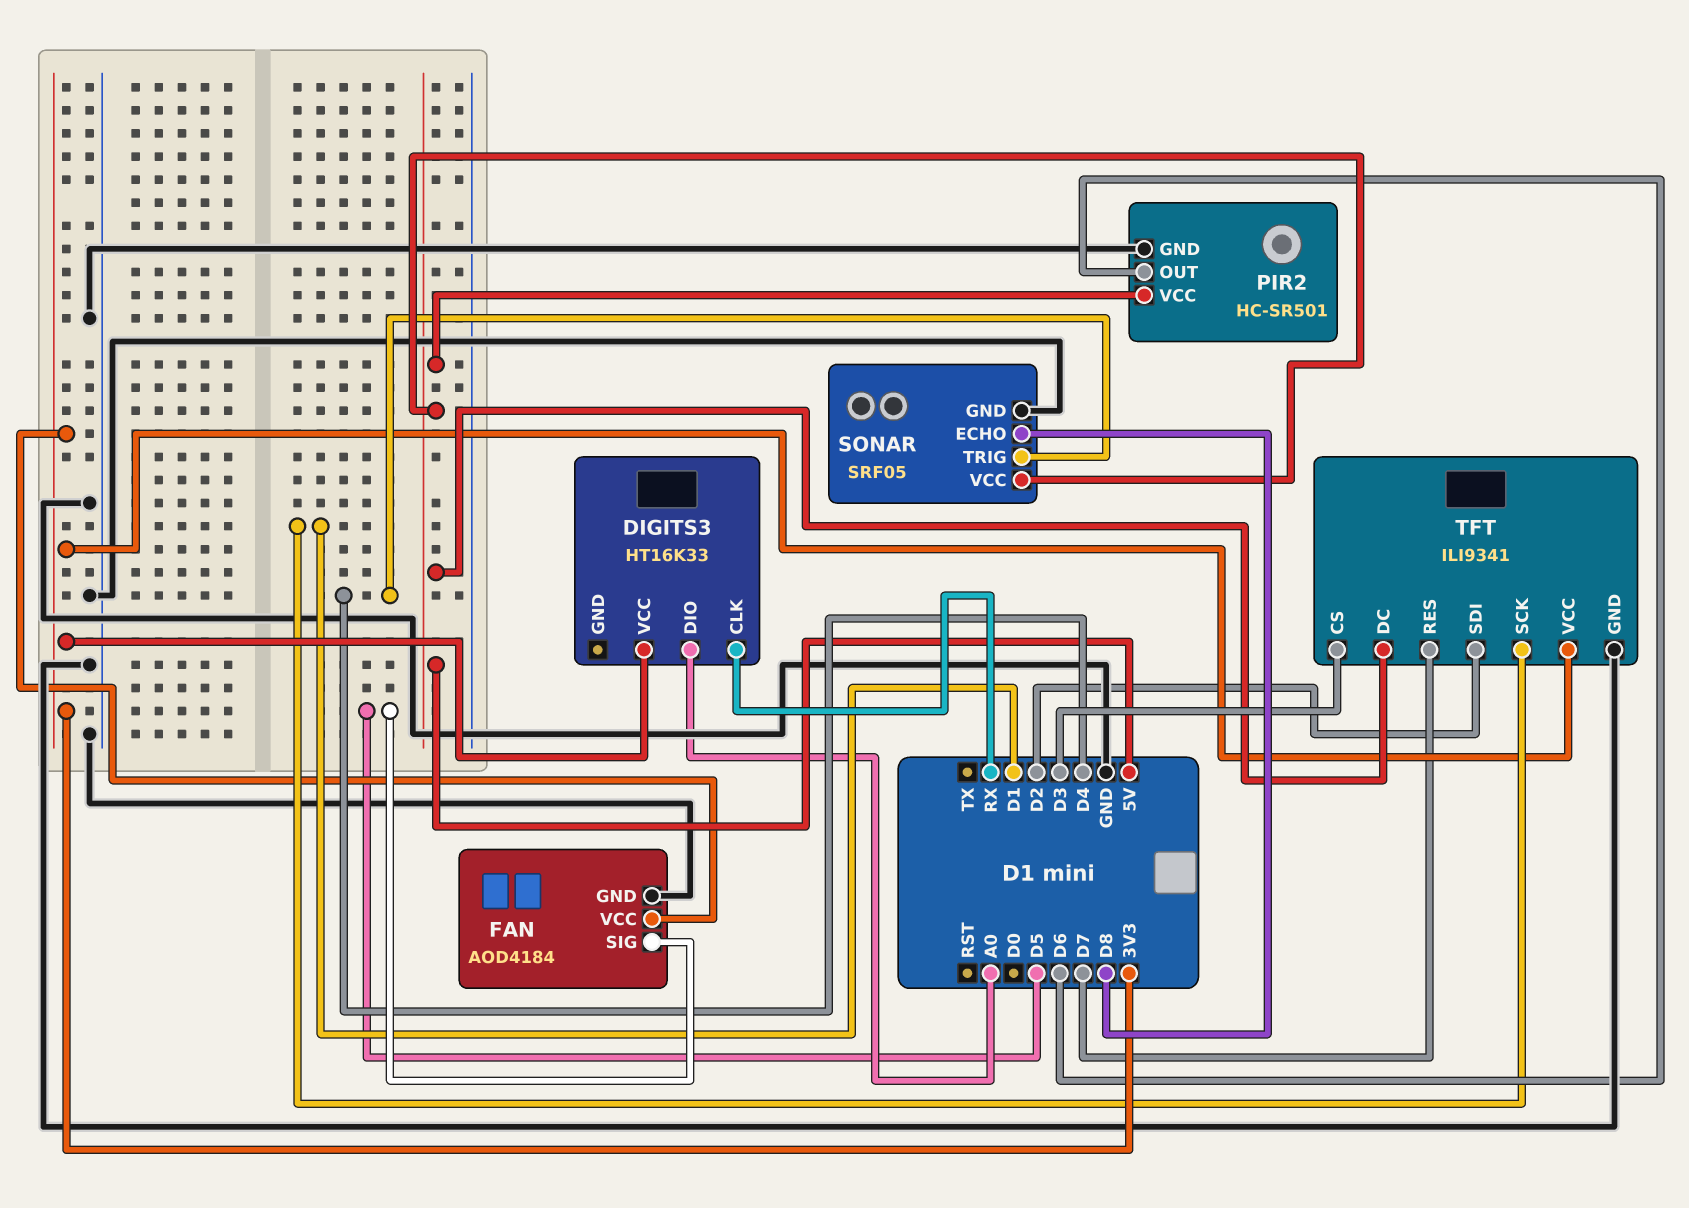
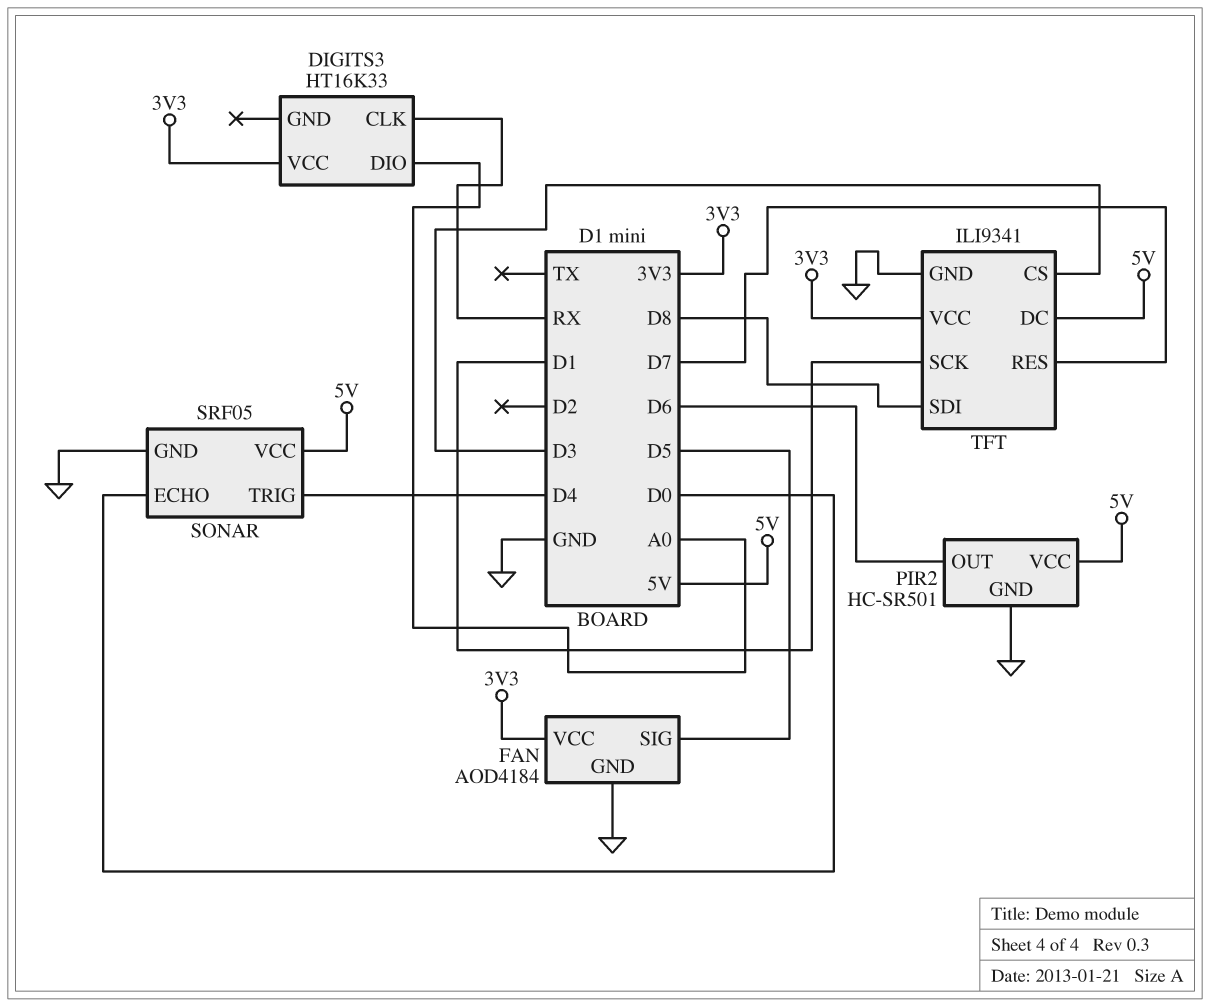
SONAR pin ECHO: D8 -> D0
TFT pin SDI: D2 -> D8

